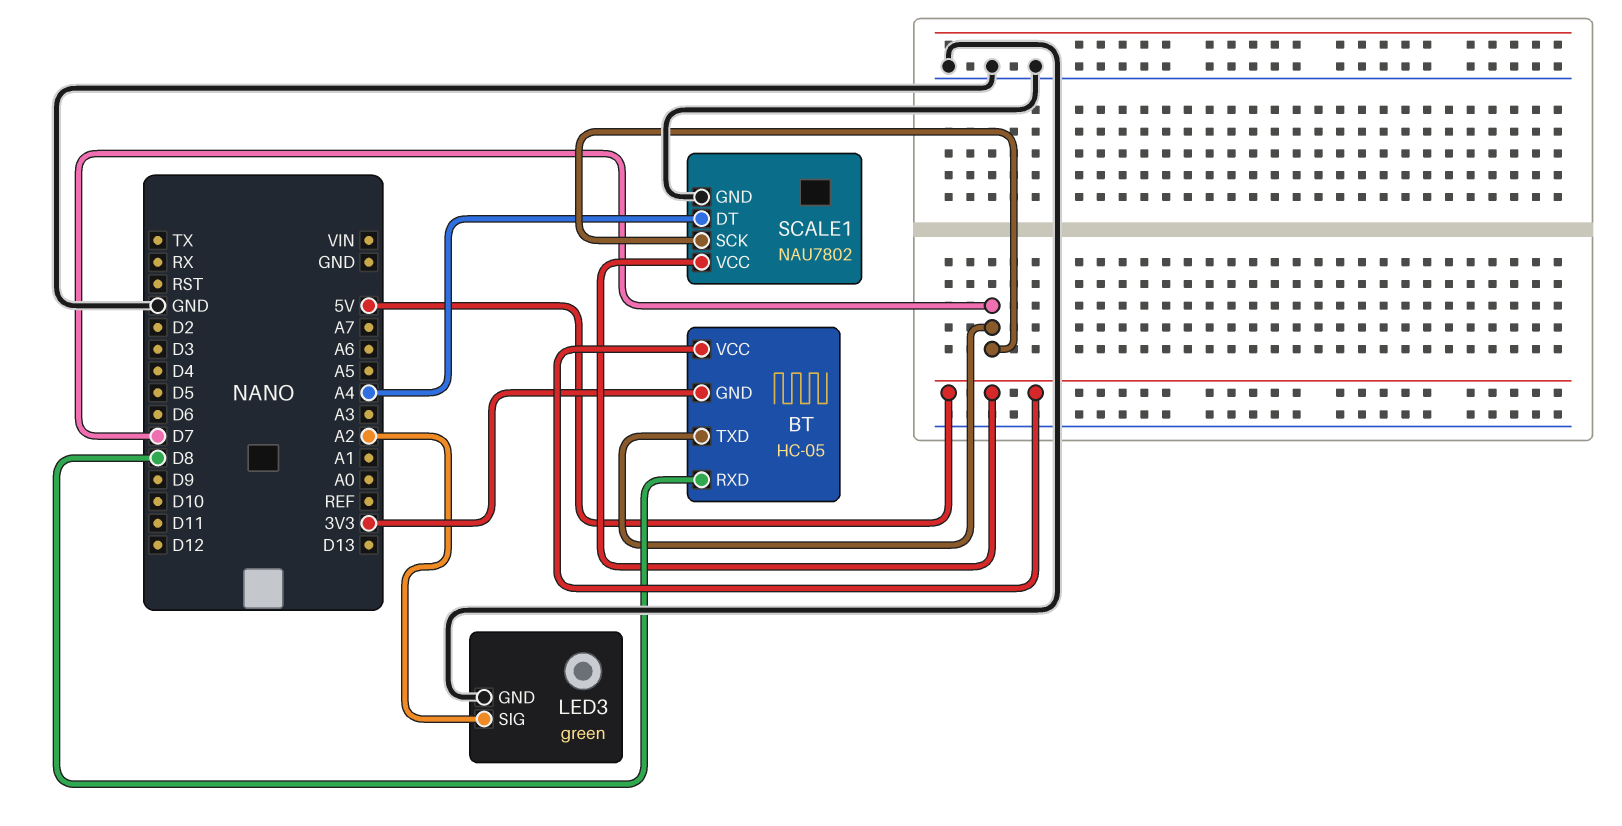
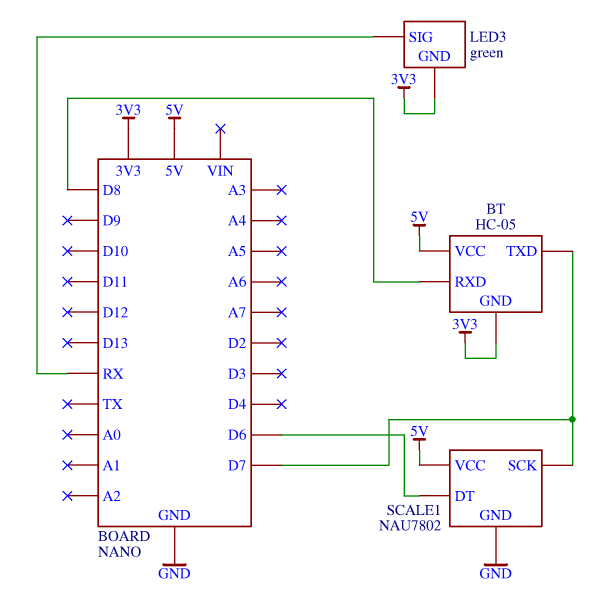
LED3 pin GND: GND -> 3V3
LED3 pin SIG: A2 -> RX
SCALE1 pin DT: A4 -> D6

